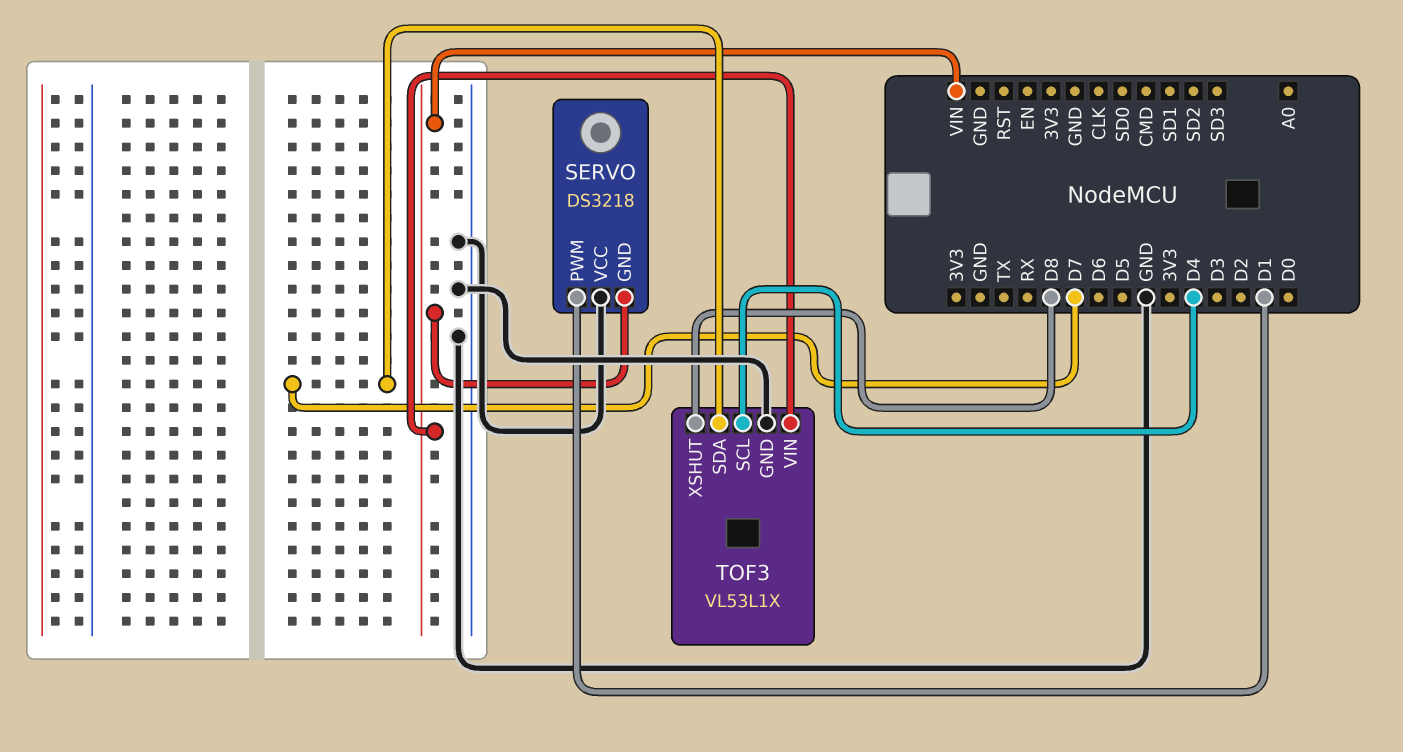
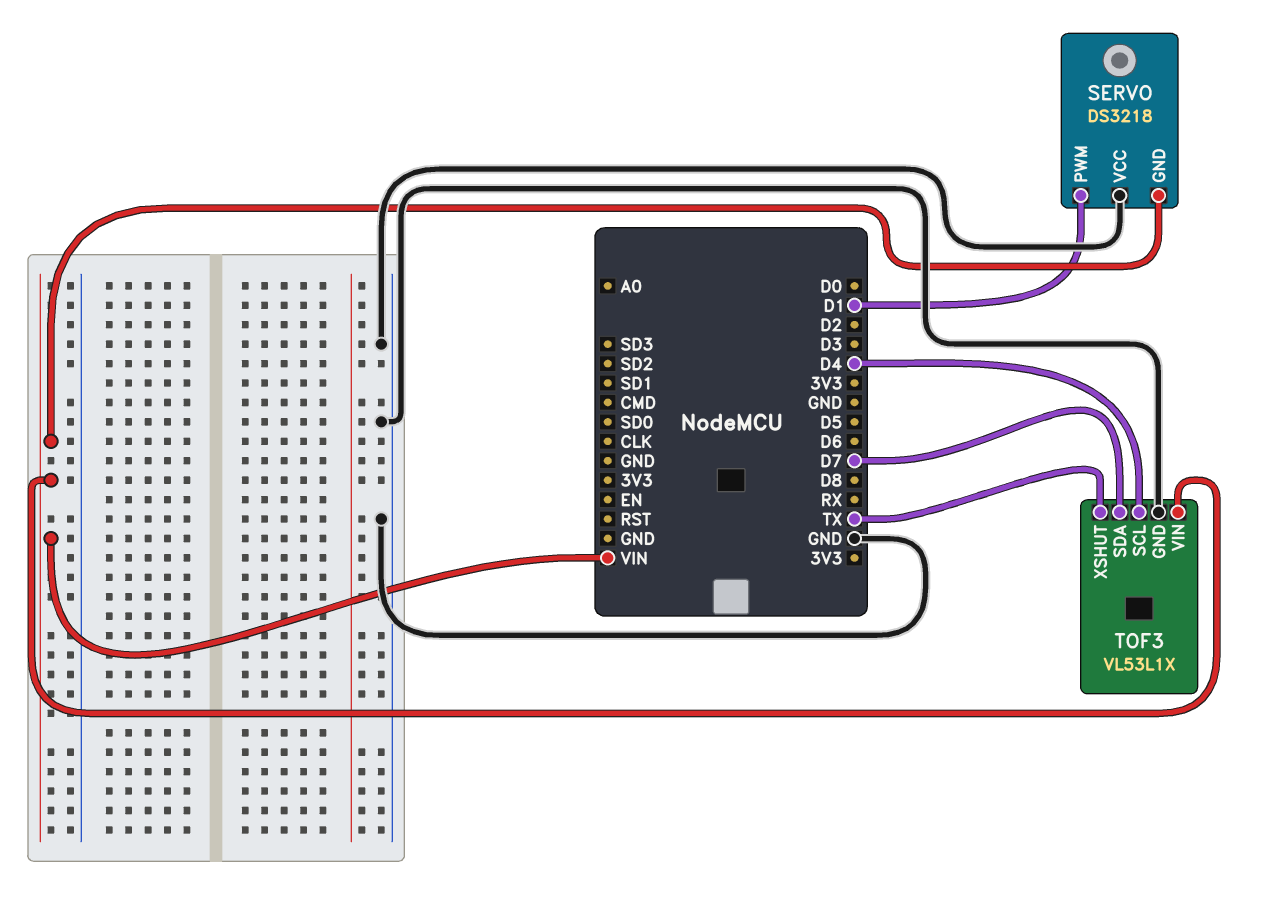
TOF3 pin XSHUT: D8 -> TX

